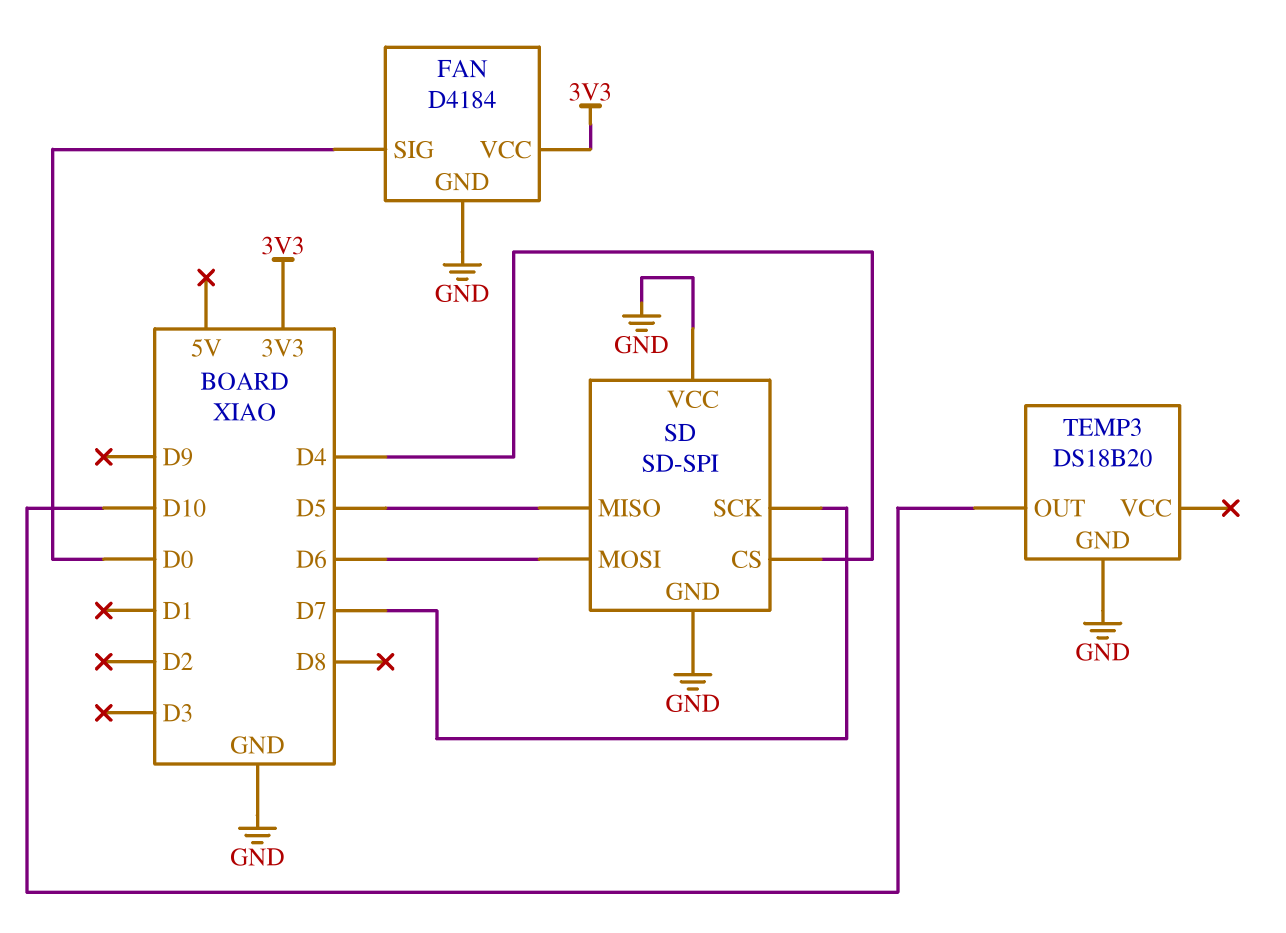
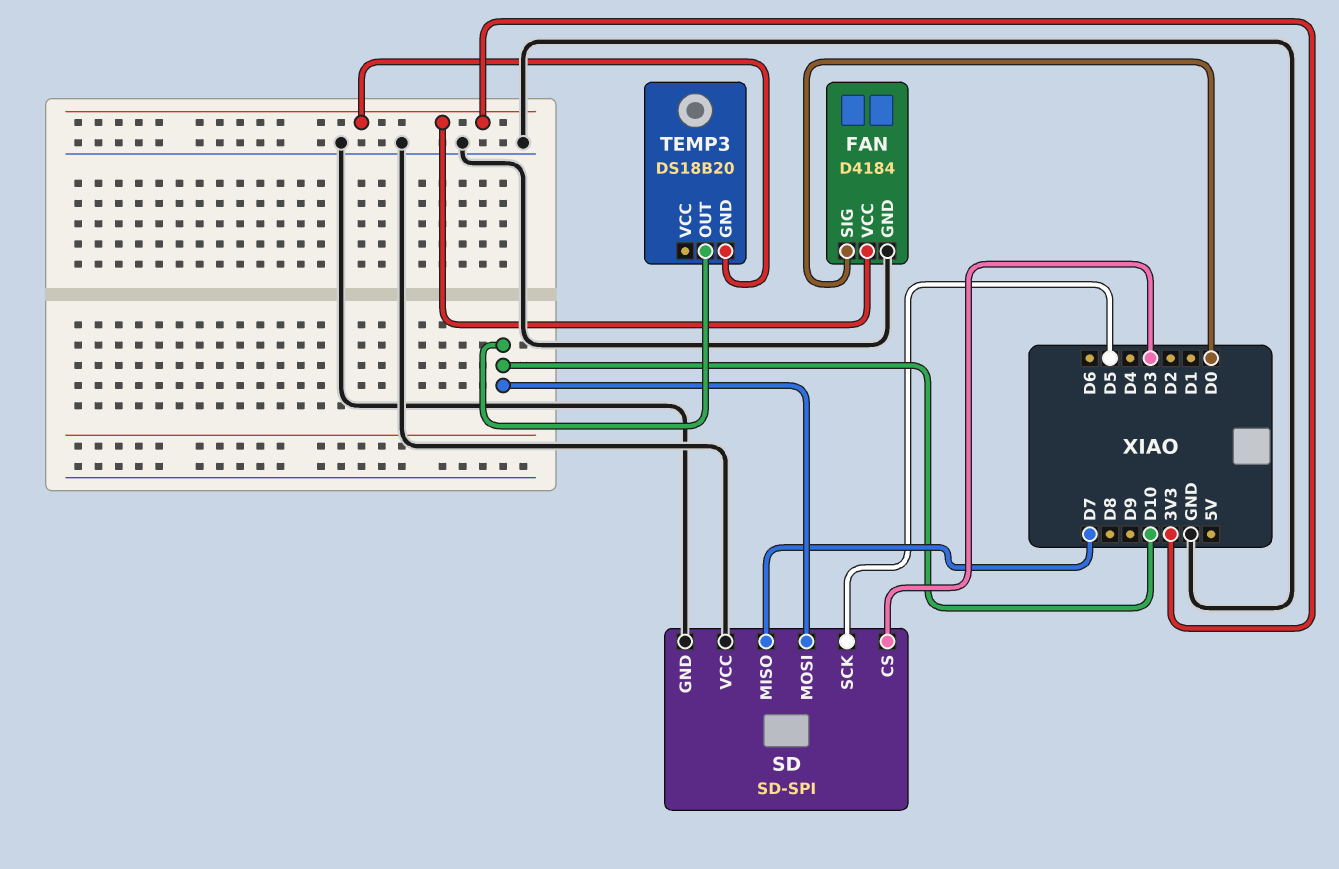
SD pin CS: D4 -> D3
SD pin MISO: D5 -> D7
SD pin MOSI: D6 -> D10
SD pin SCK: D7 -> D5
TEMP3 pin GND: GND -> 3V3

